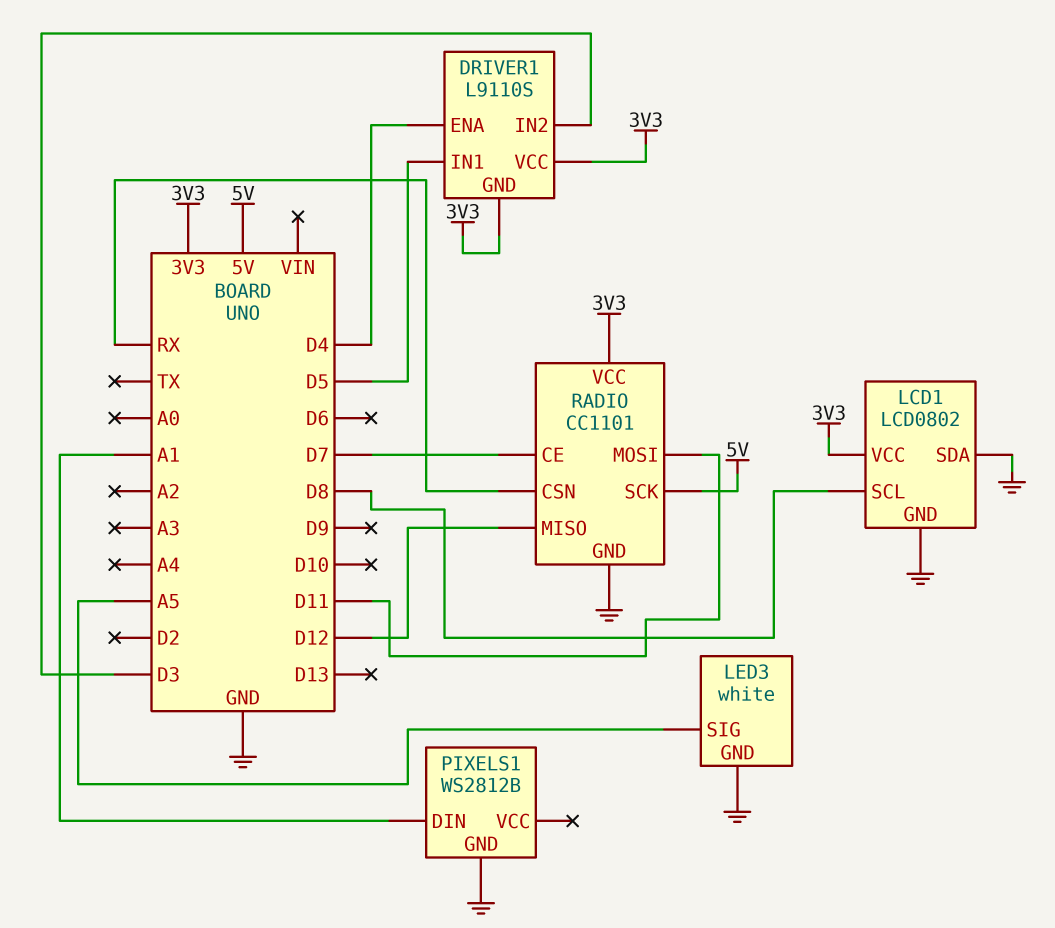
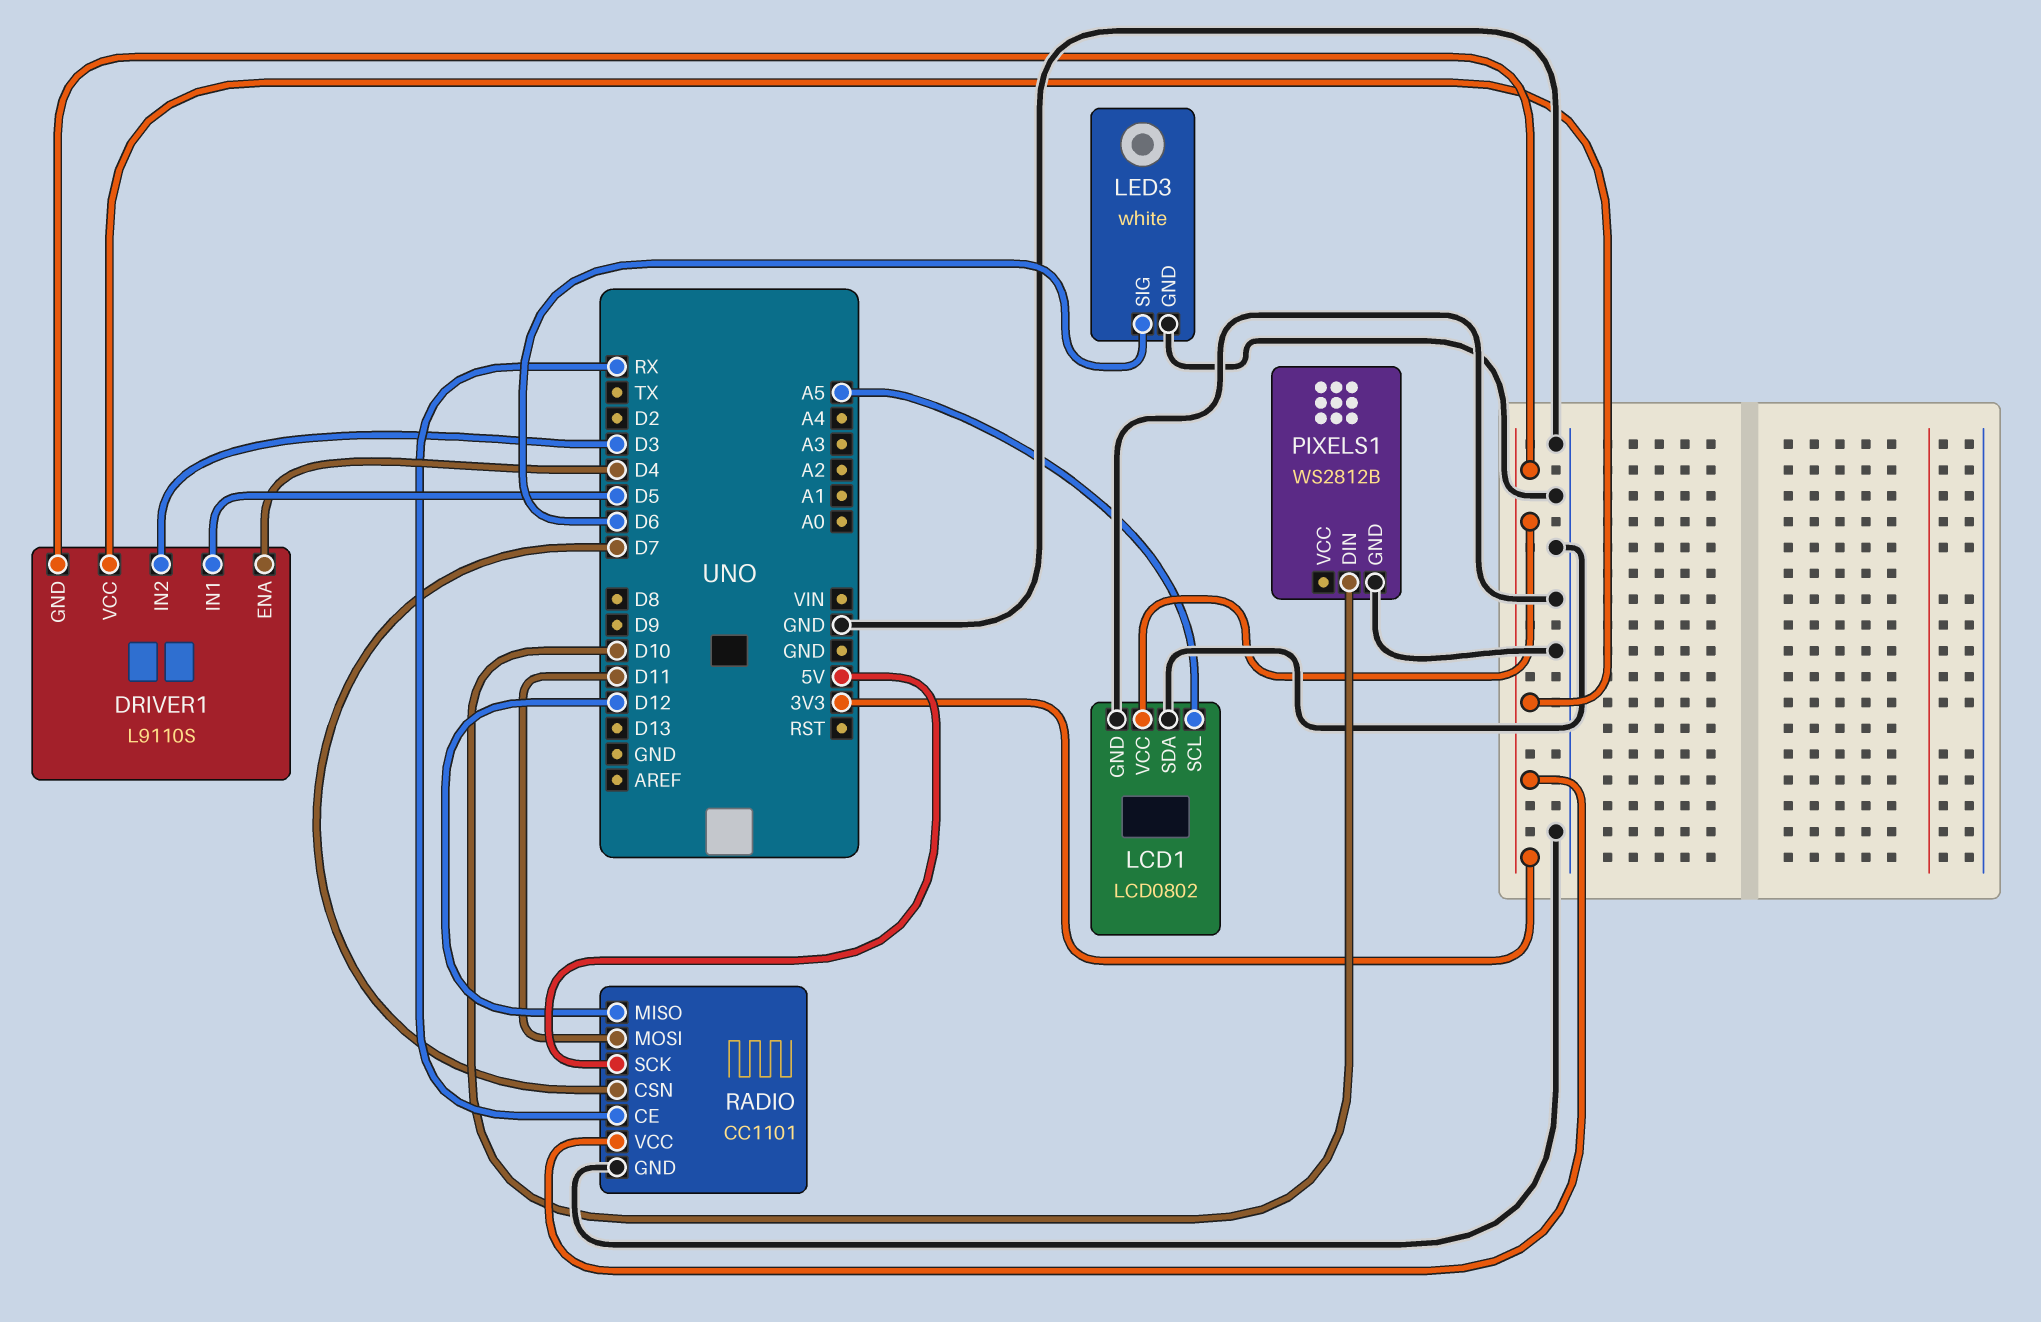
LCD1 pin SCL: D8 -> A5
LED3 pin SIG: A5 -> D6
PIXELS1 pin DIN: A1 -> D10
RADIO pin CE: D7 -> RX
RADIO pin CSN: RX -> D7

